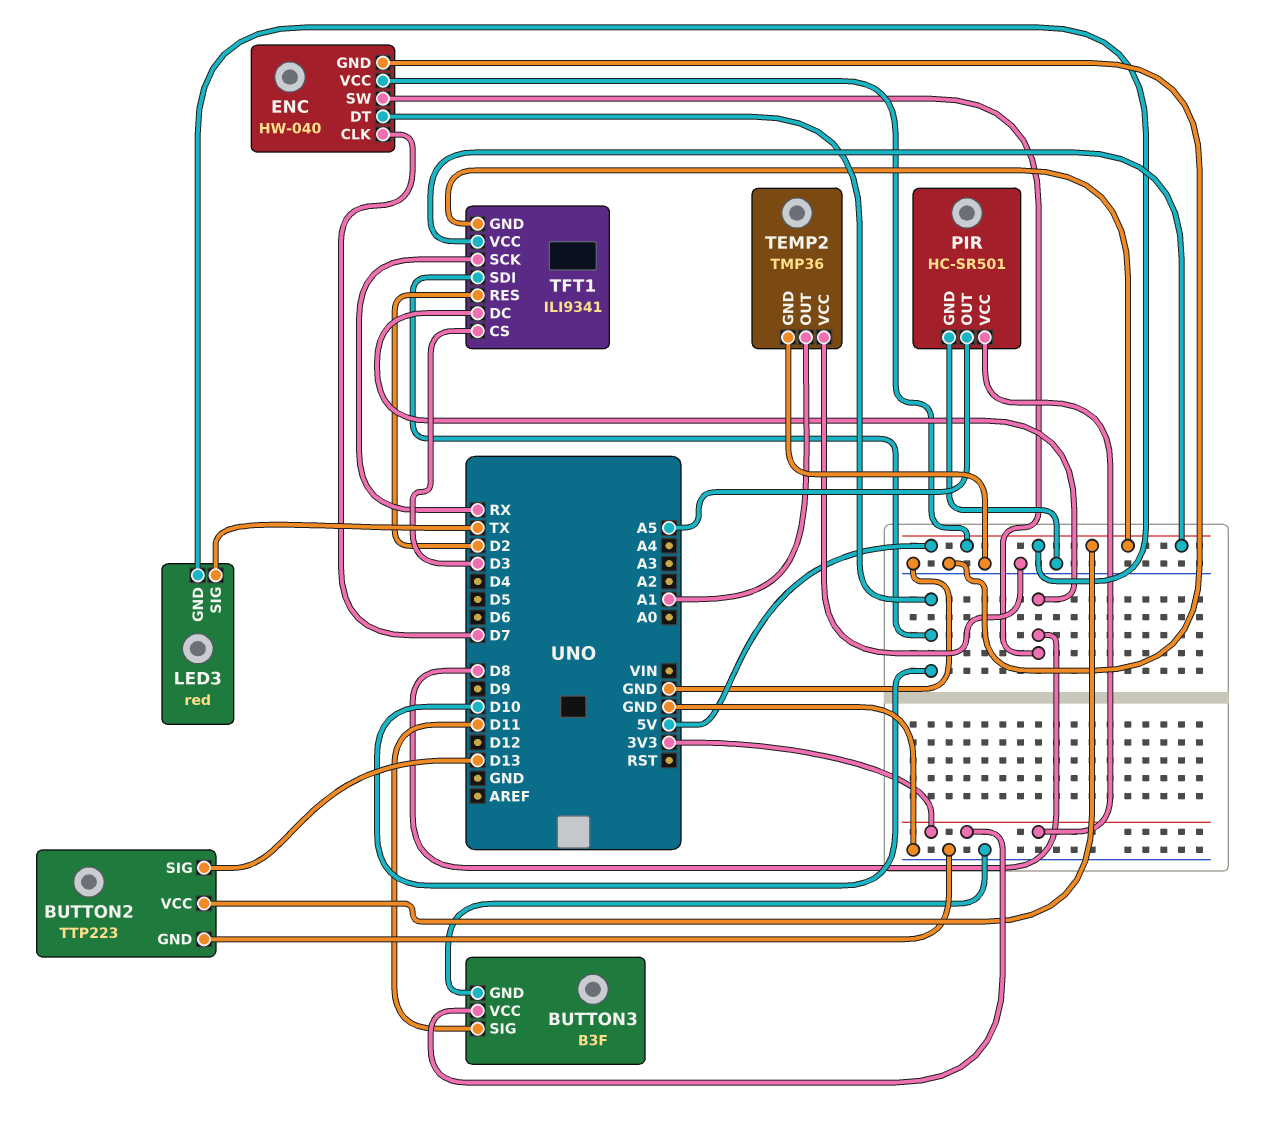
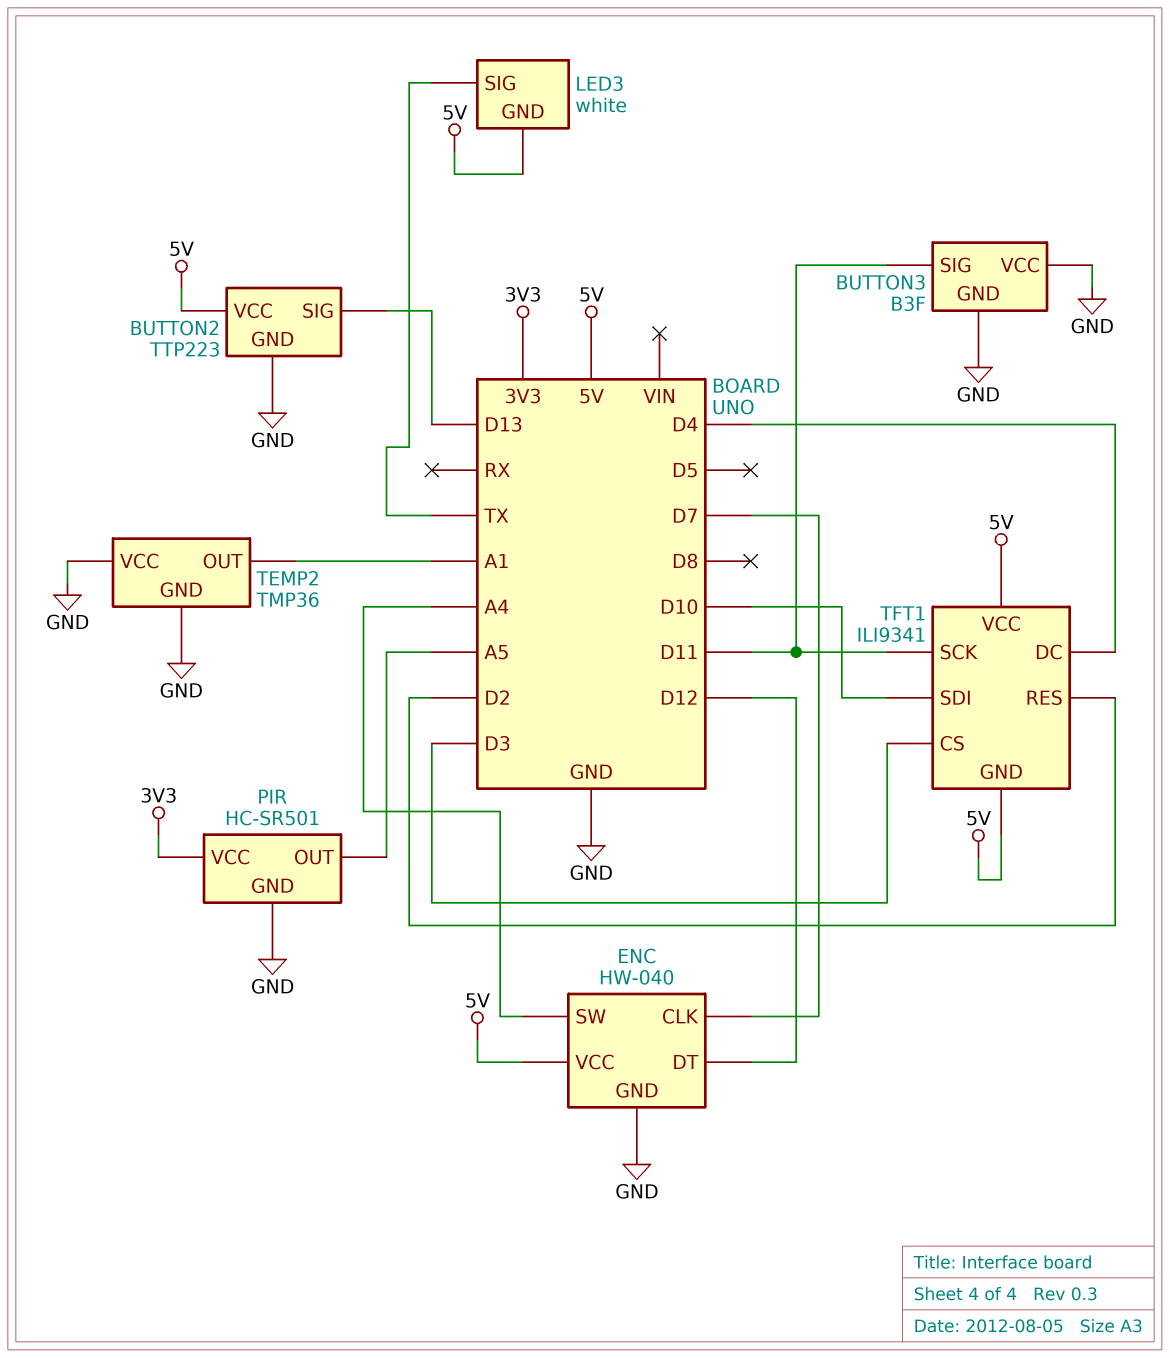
BUTTON3 pin VCC: 3V3 -> GND
ENC pin DT: D10 -> D12
ENC pin SW: D8 -> A4
LED3: red -> white
TFT1 pin DC: D8 -> D4
TFT1 pin SCK: RX -> D11

